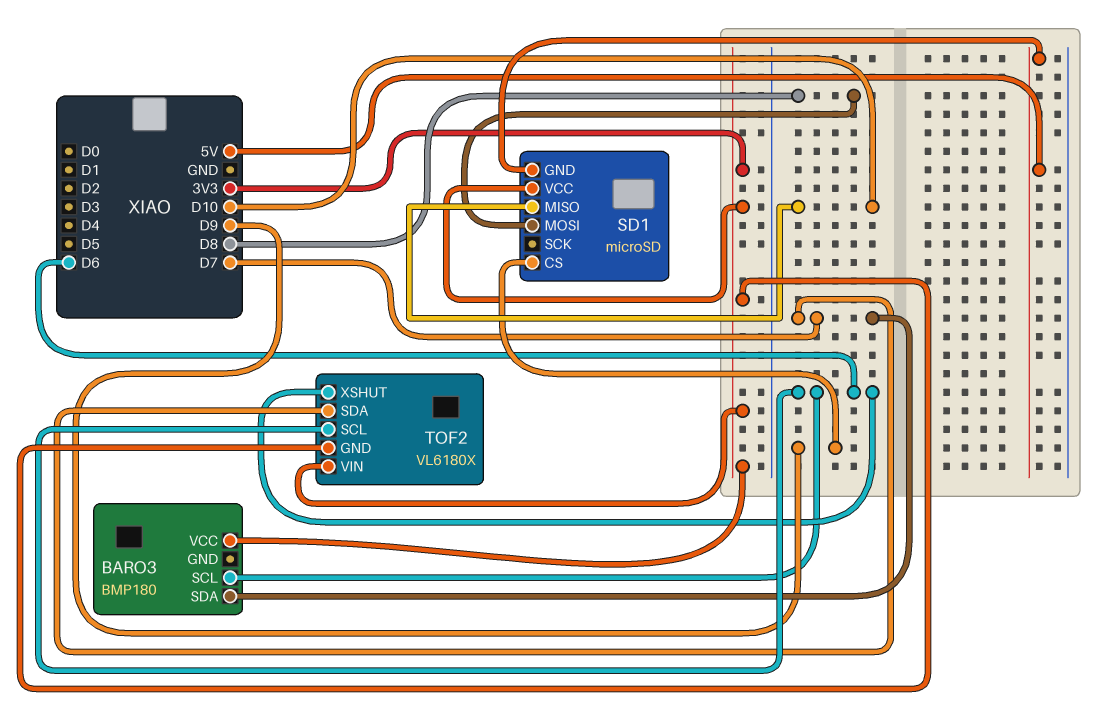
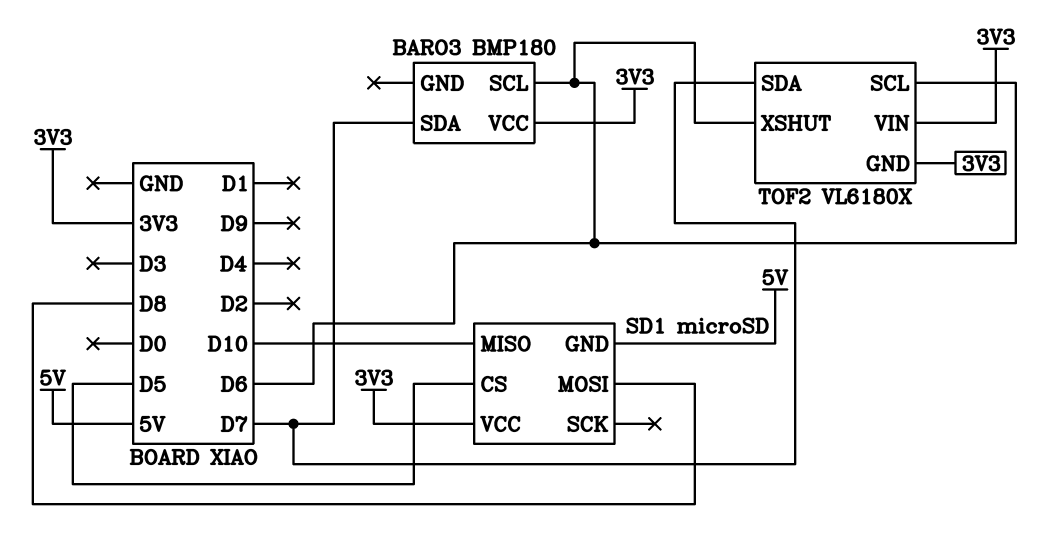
SD1 pin CS: D9 -> D5

